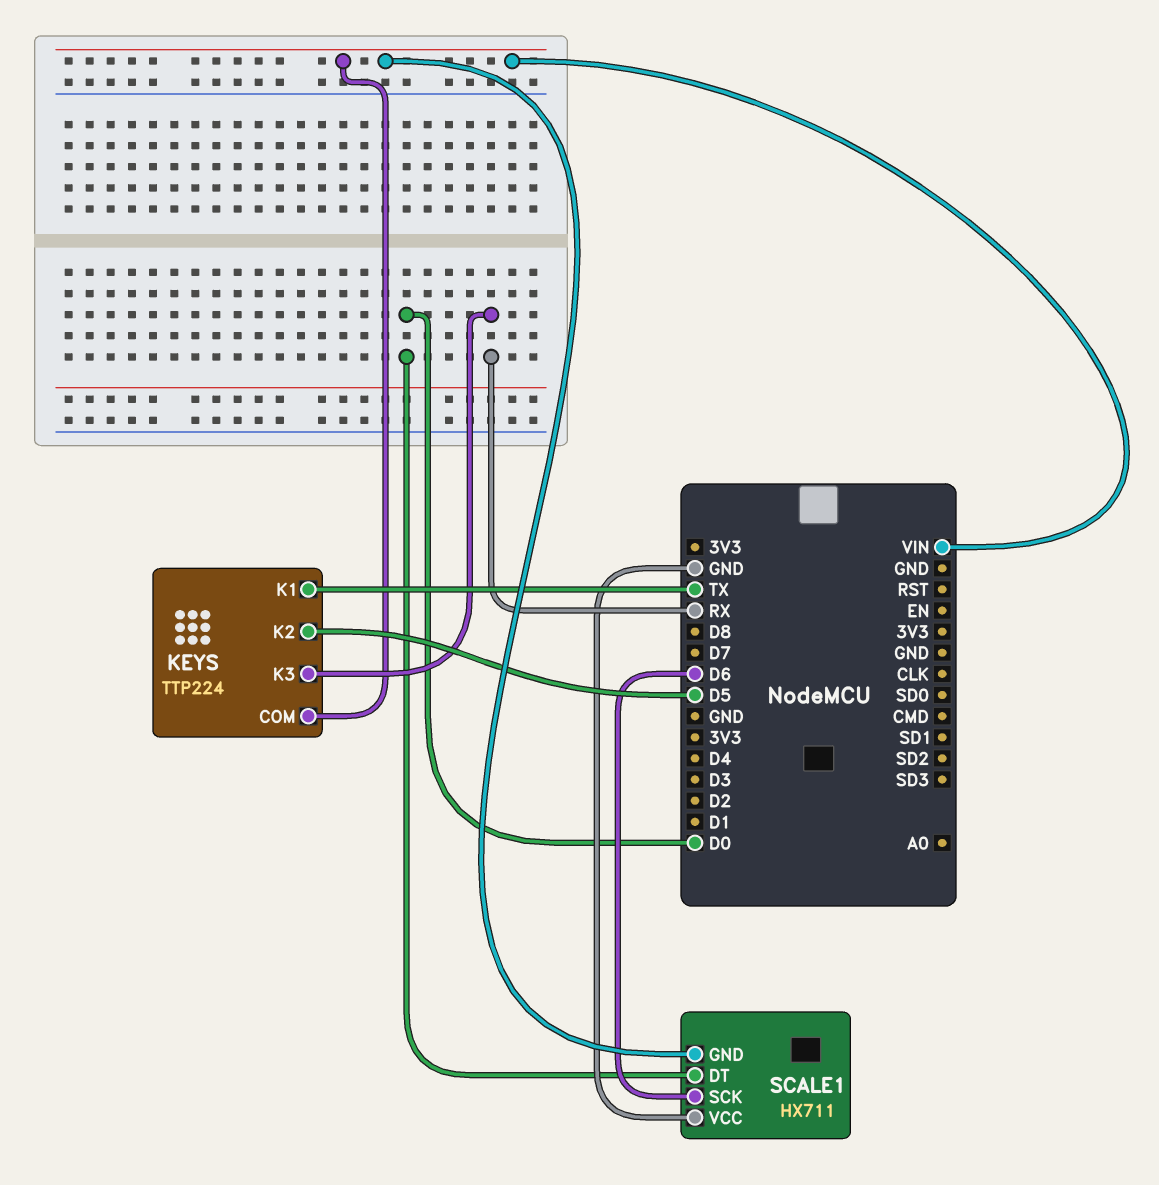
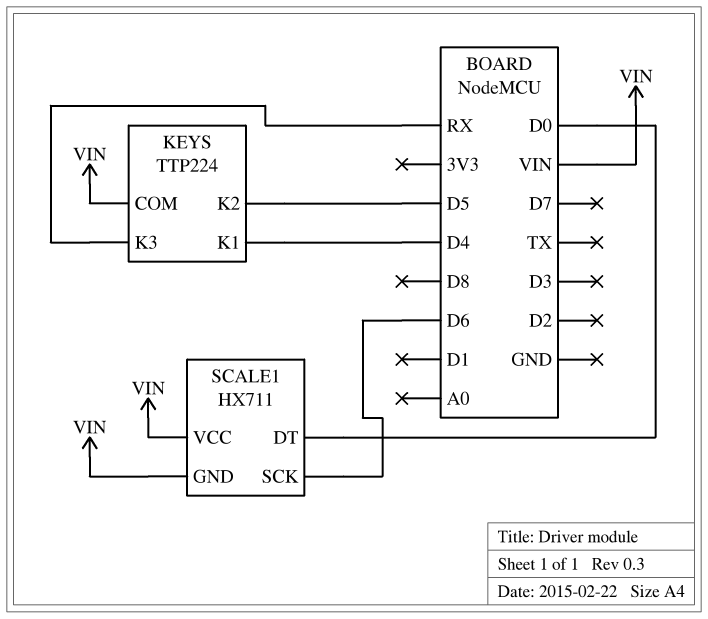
KEYS pin K1: TX -> D4
SCALE1 pin VCC: GND -> VIN

